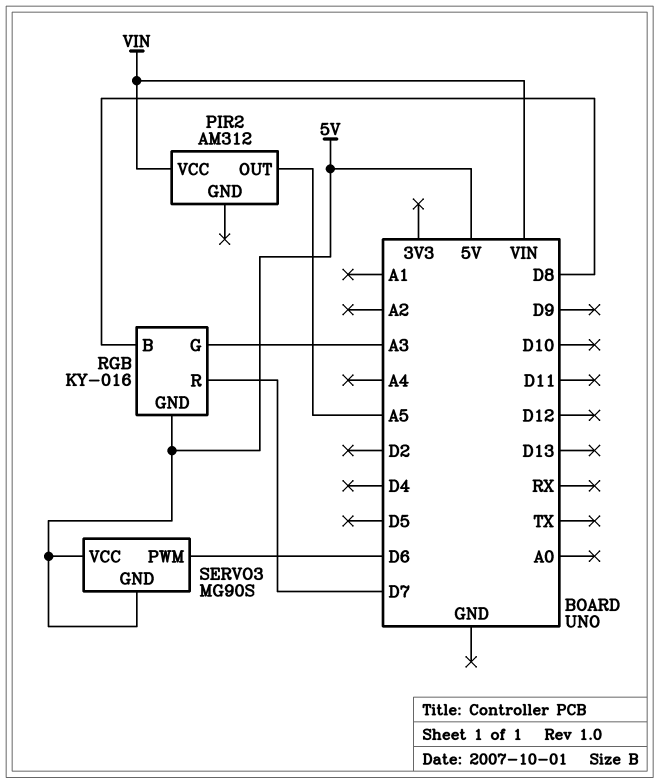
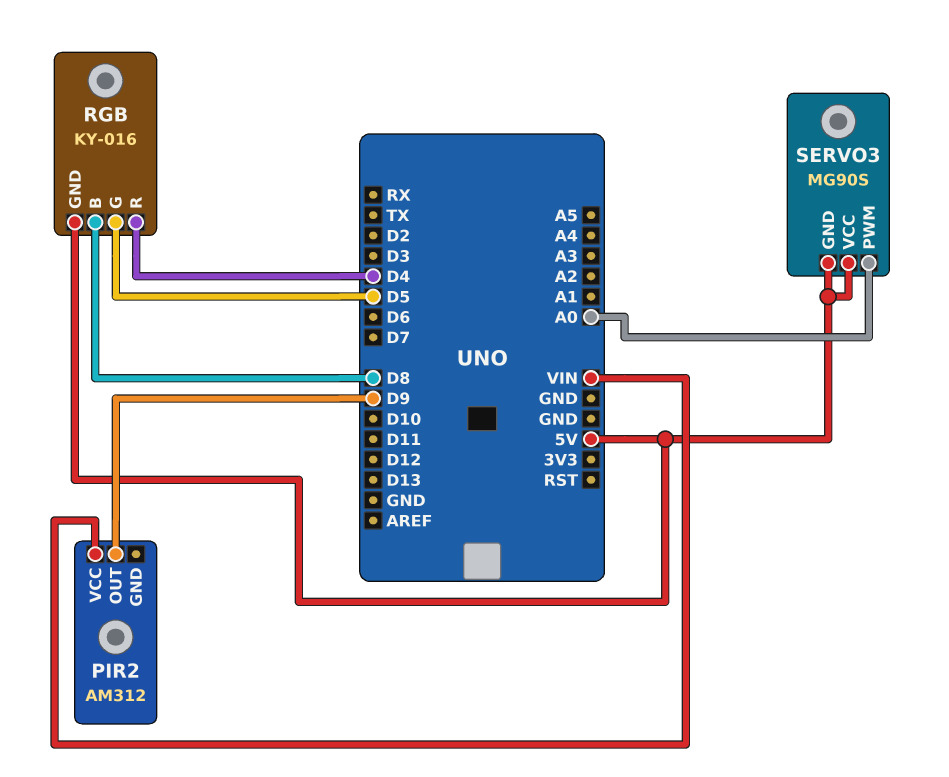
PIR2 pin OUT: A5 -> D9
RGB pin G: A3 -> D5
RGB pin R: D7 -> D4
SERVO3 pin PWM: D6 -> A0

